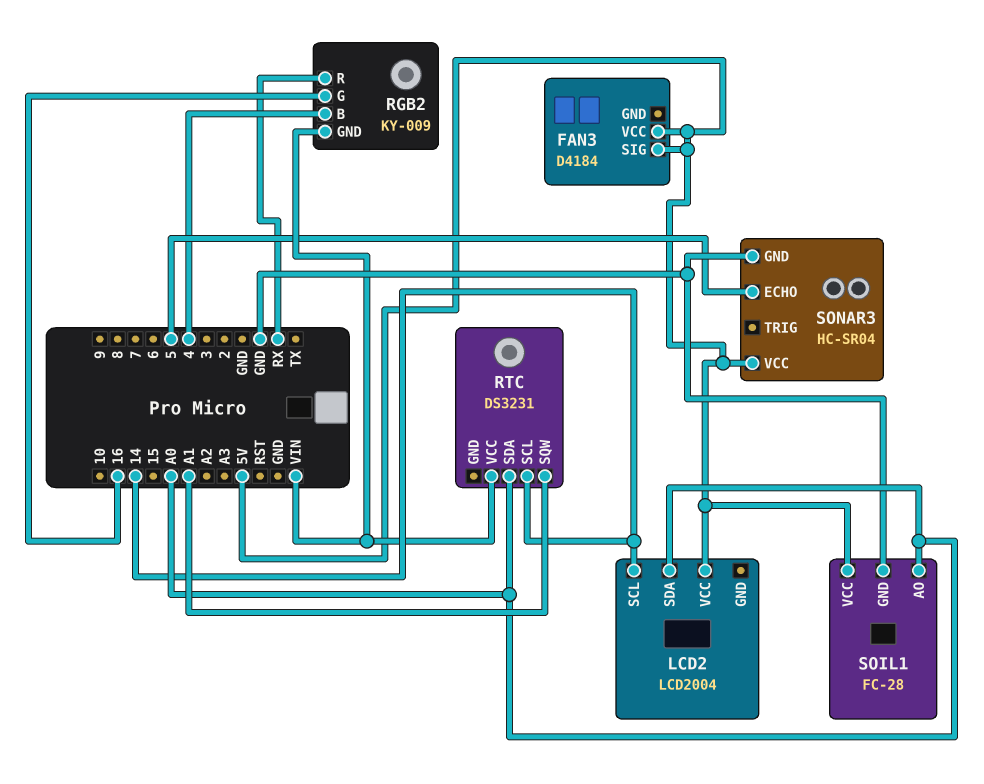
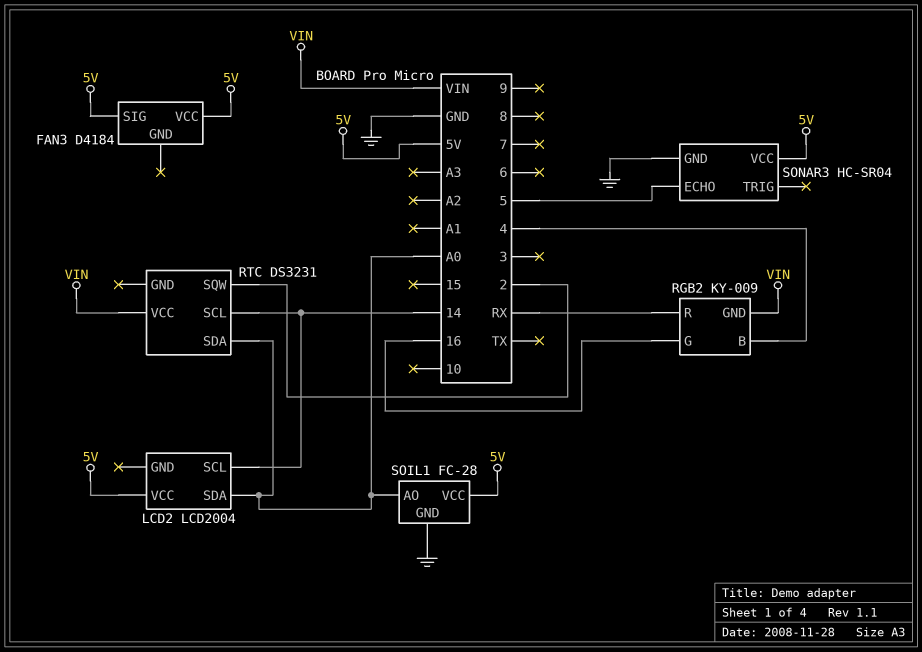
RTC pin SQW: A1 -> 2

